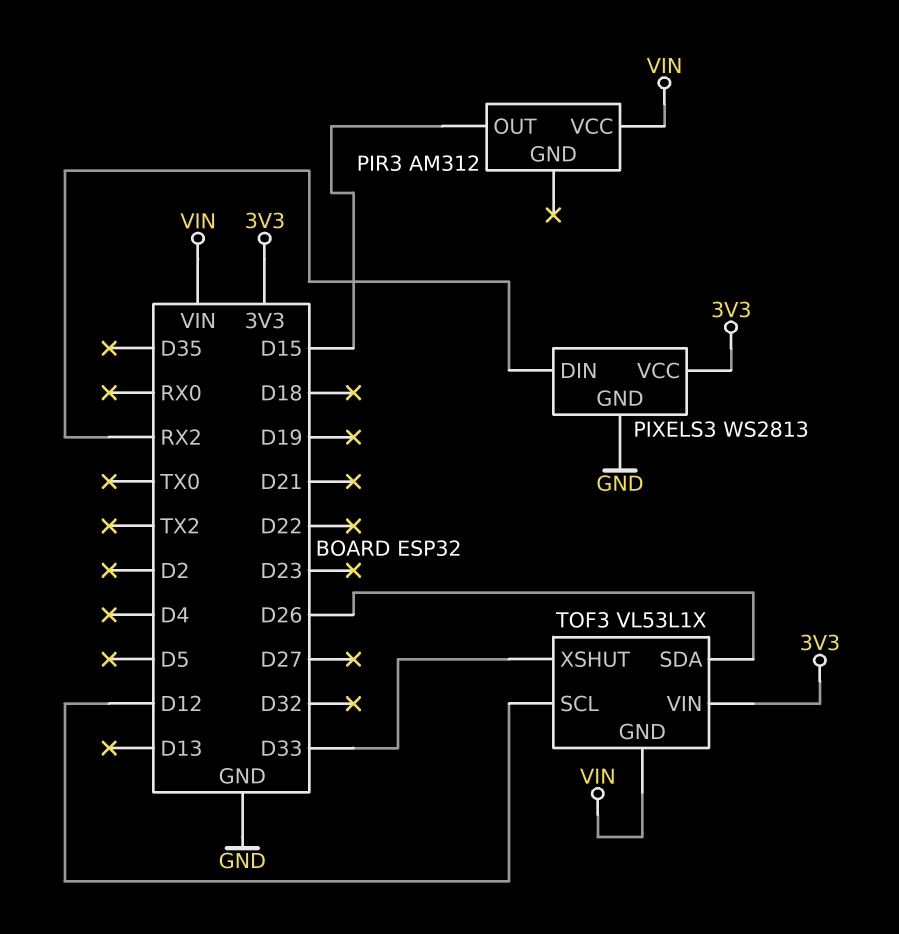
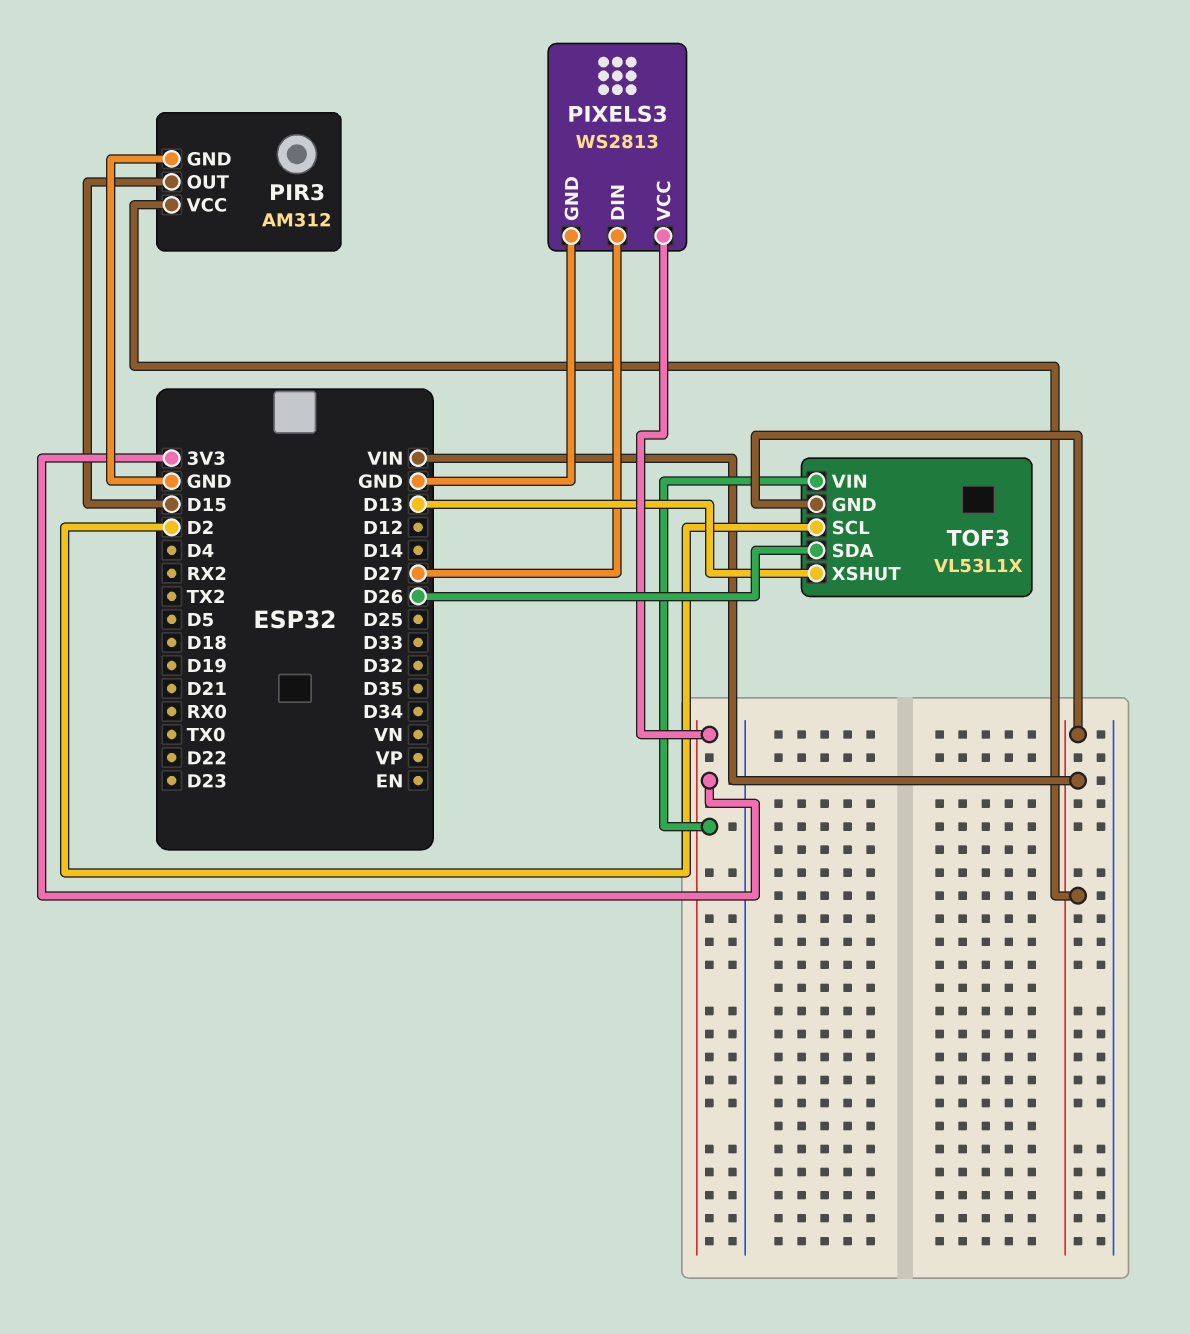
PIR3 pin GND: none -> GND
PIXELS3 pin DIN: RX2 -> D27
TOF3 pin SCL: D12 -> D2
TOF3 pin XSHUT: D33 -> D13

